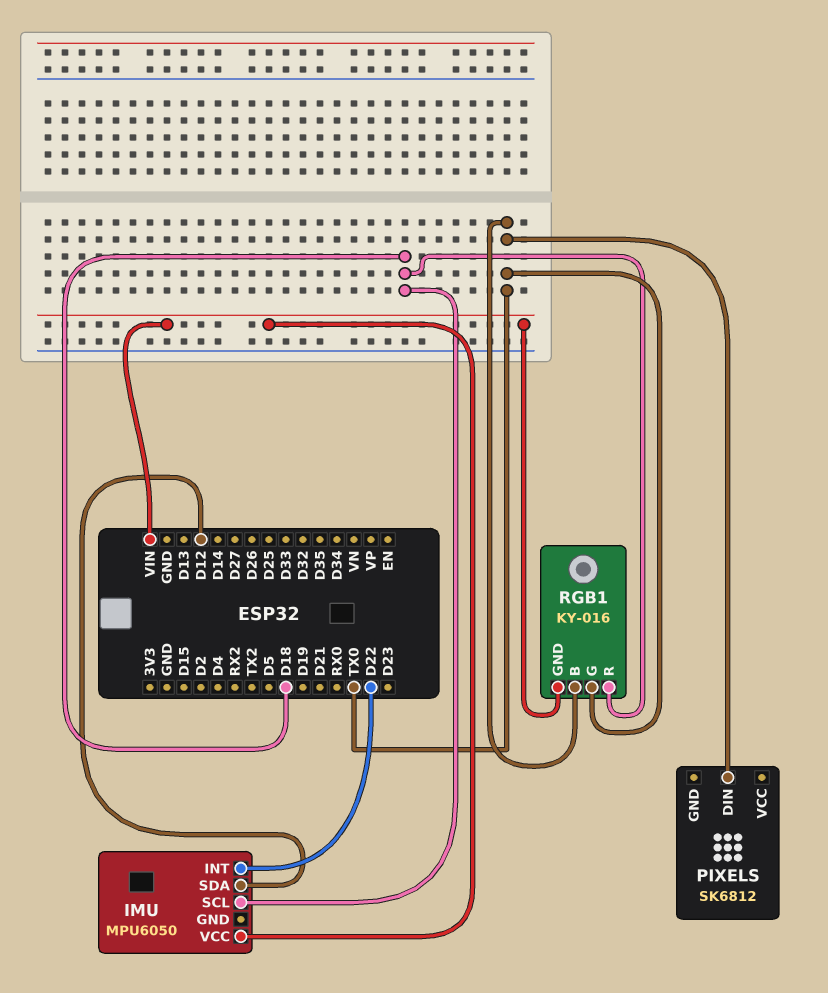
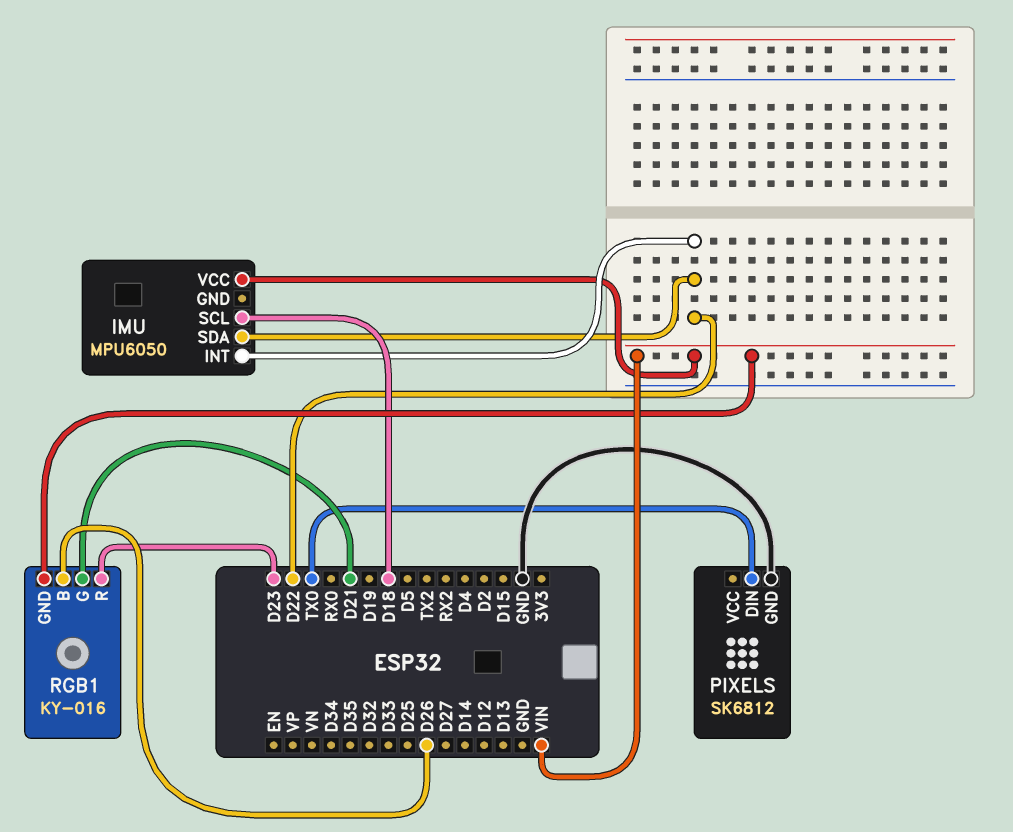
IMU pin SDA: D12 -> D22
PIXELS pin GND: none -> GND
RGB1 pin B: TX0 -> D26
RGB1 pin G: TX0 -> D21
RGB1 pin R: D18 -> D23

